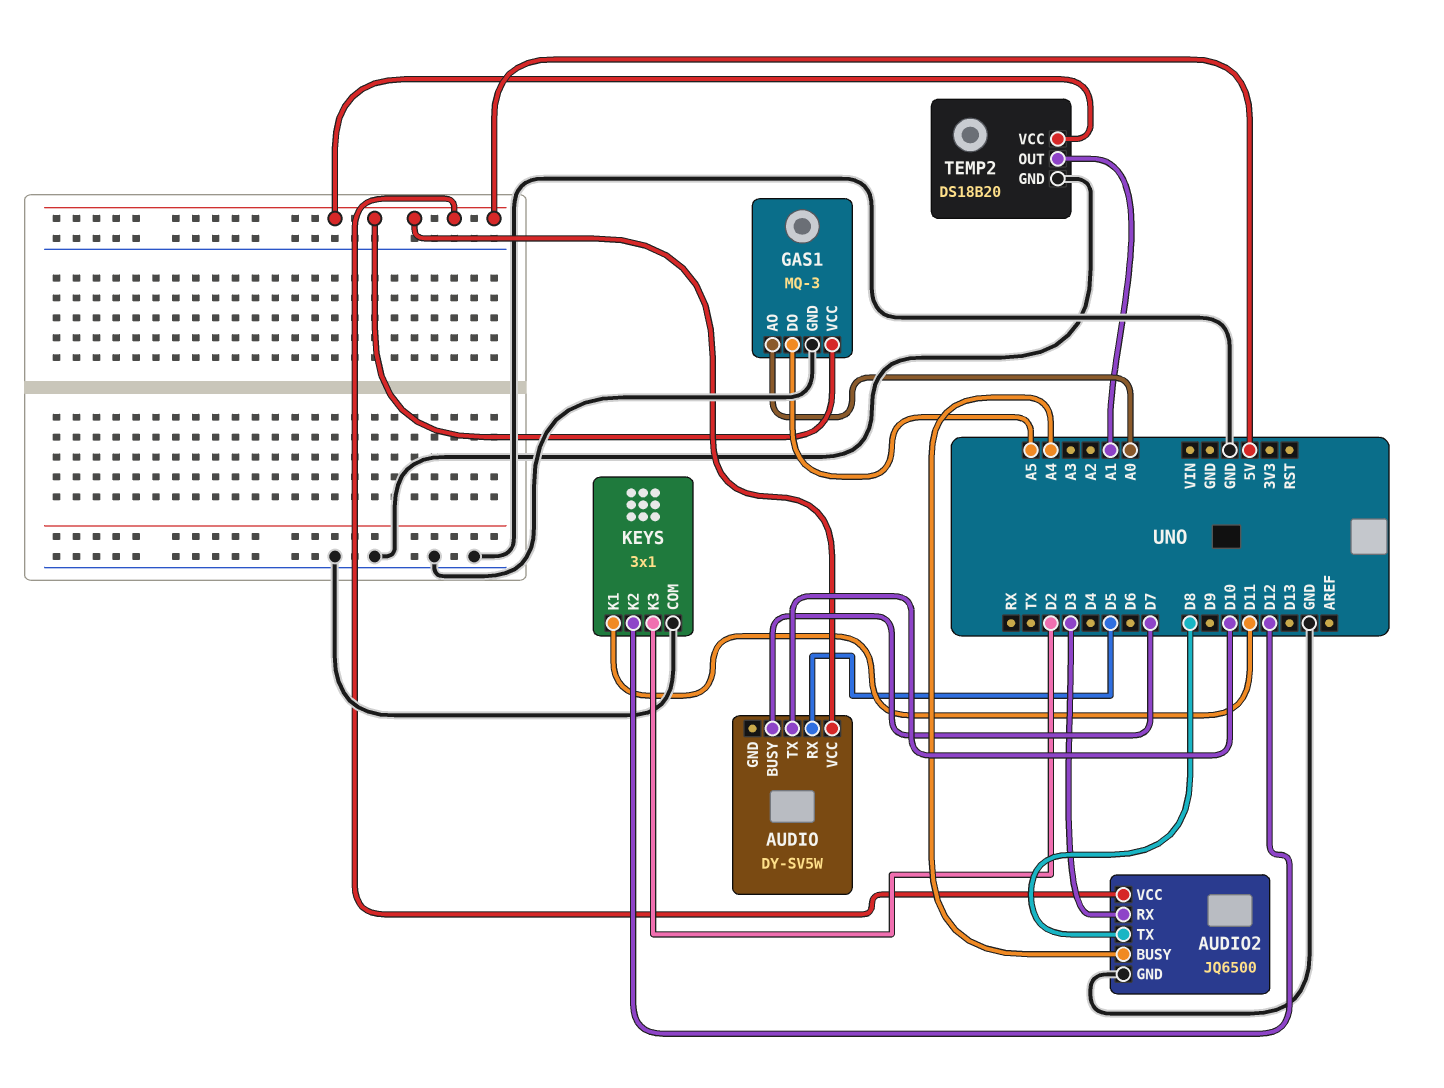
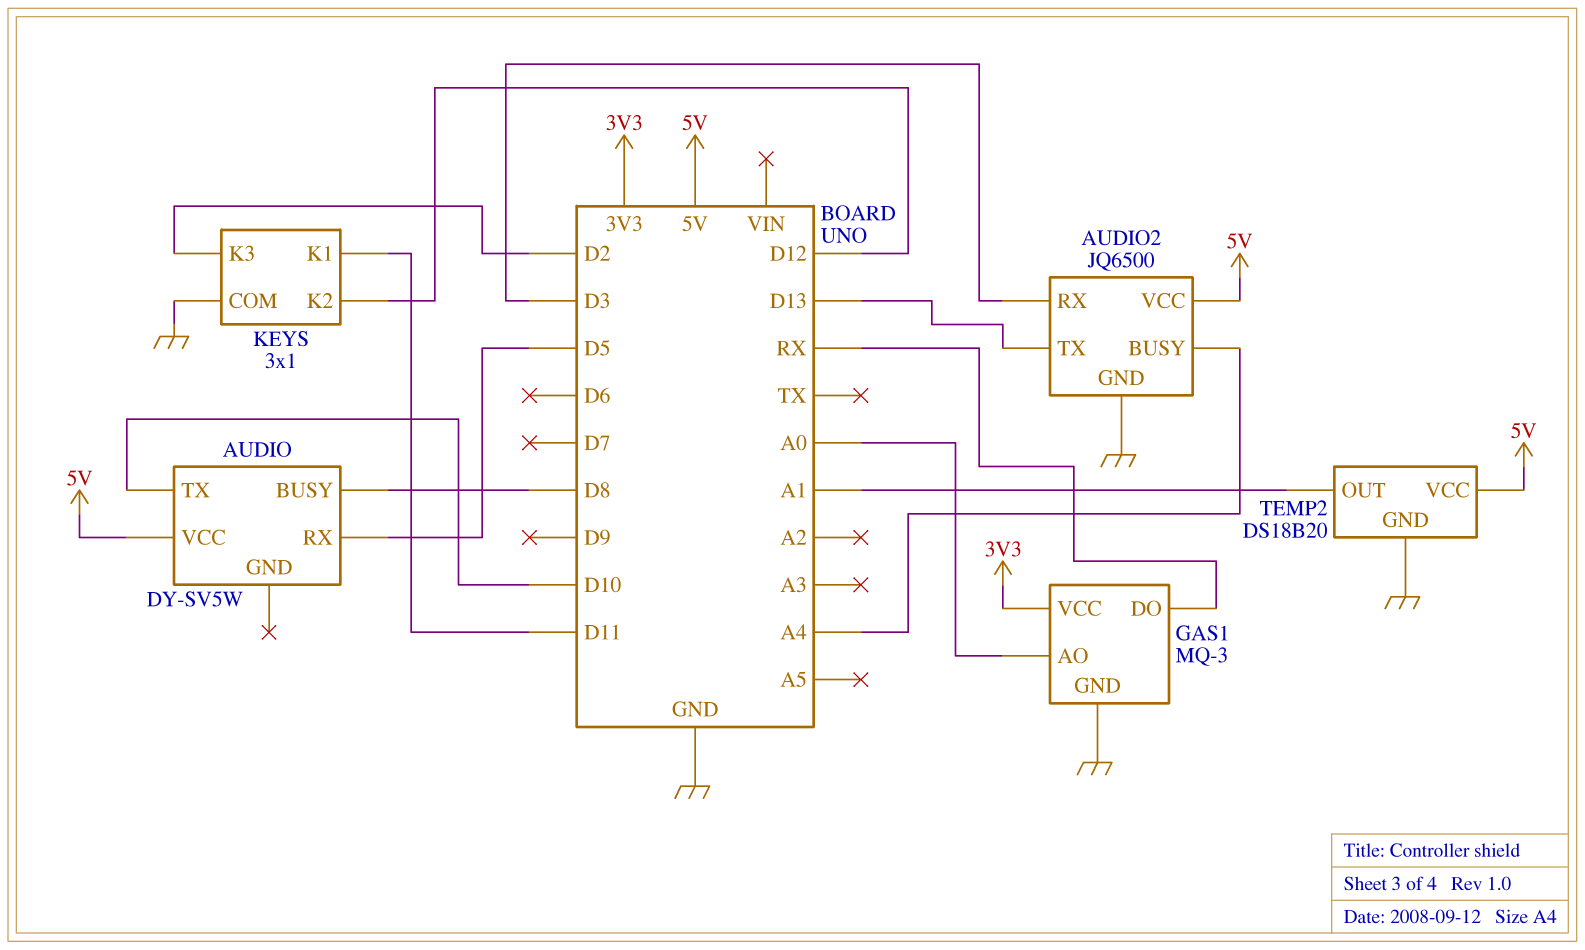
AUDIO pin BUSY: D7 -> D8
AUDIO2 pin TX: D8 -> D13
GAS1 pin DO: A5 -> RX
GAS1 pin VCC: 5V -> 3V3

